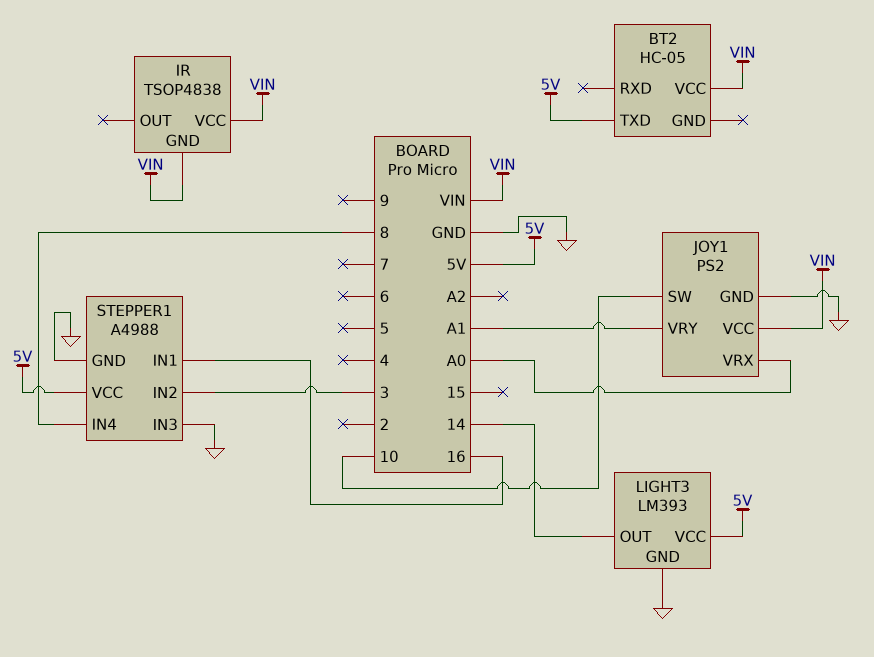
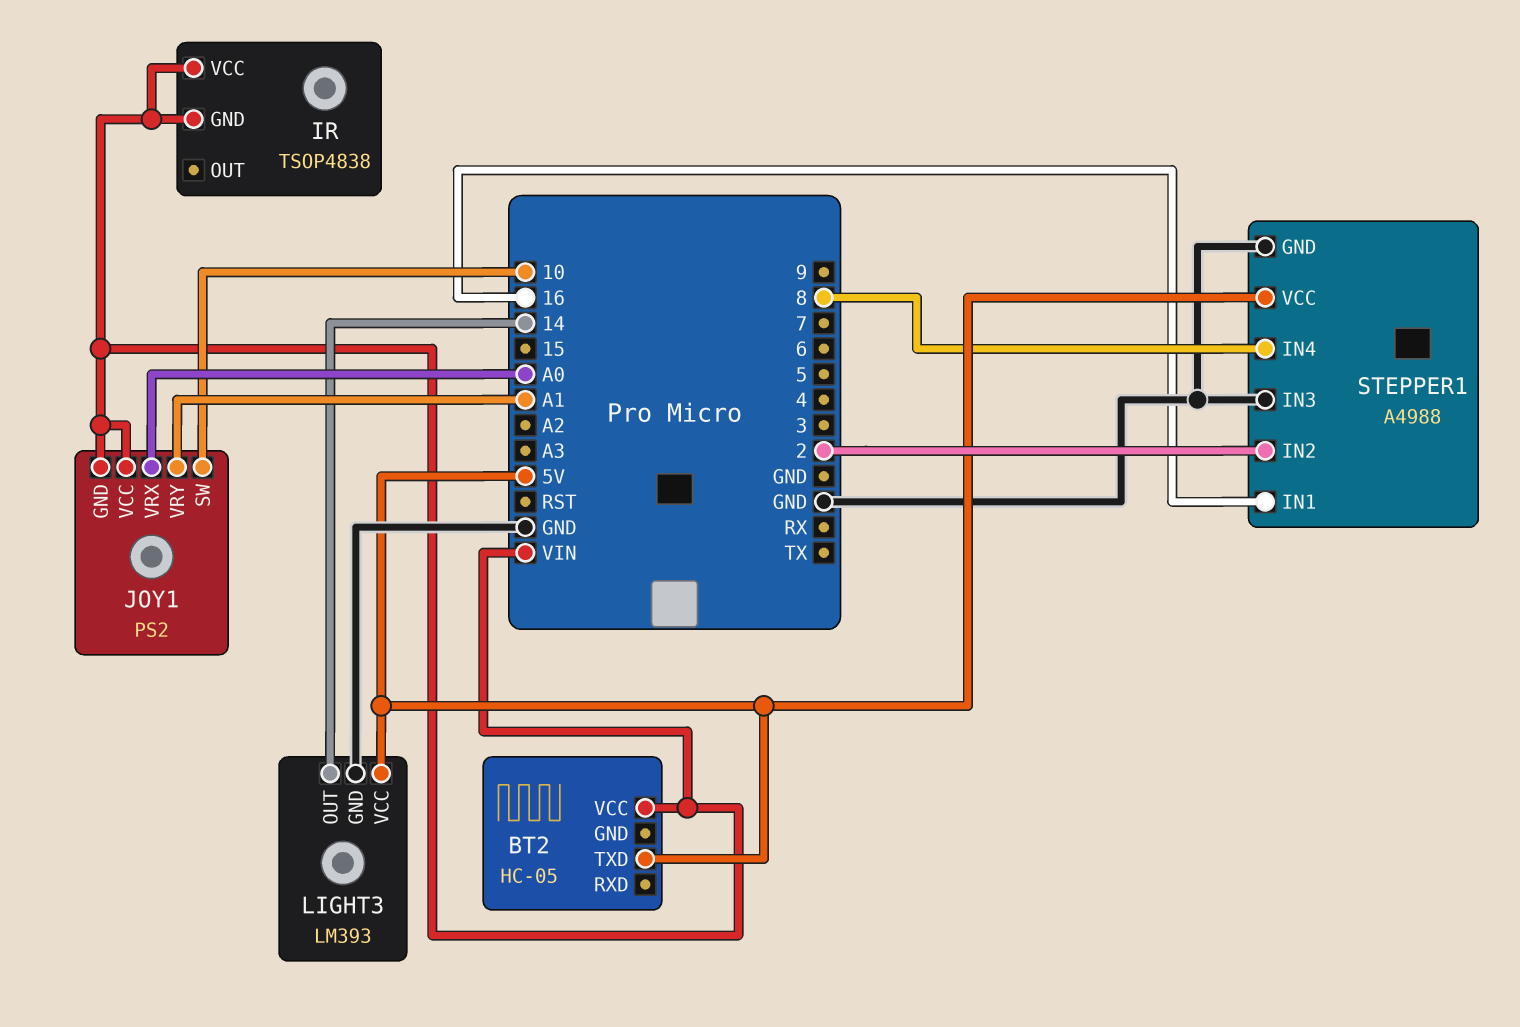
JOY1 pin GND: GND -> VIN
STEPPER1 pin IN2: 3 -> 2

